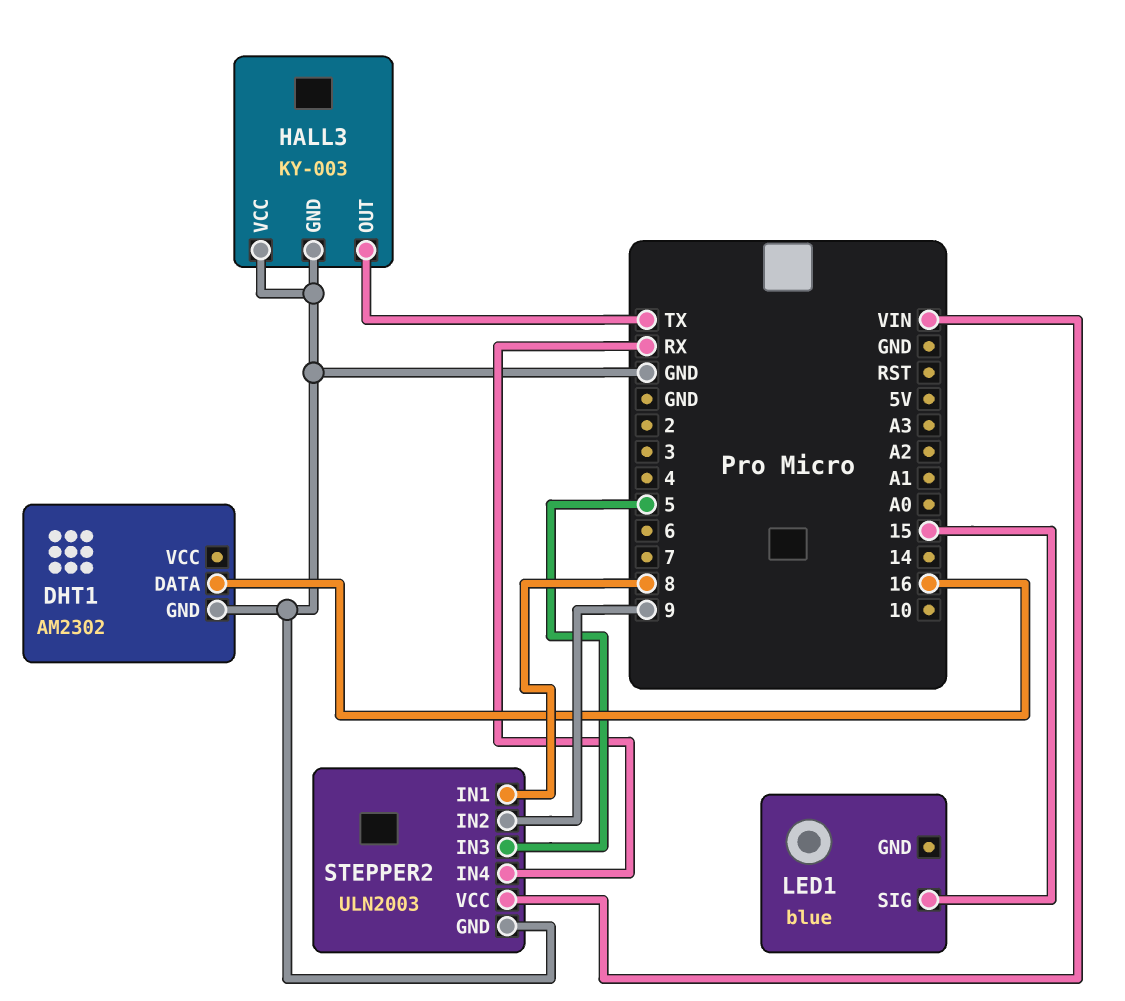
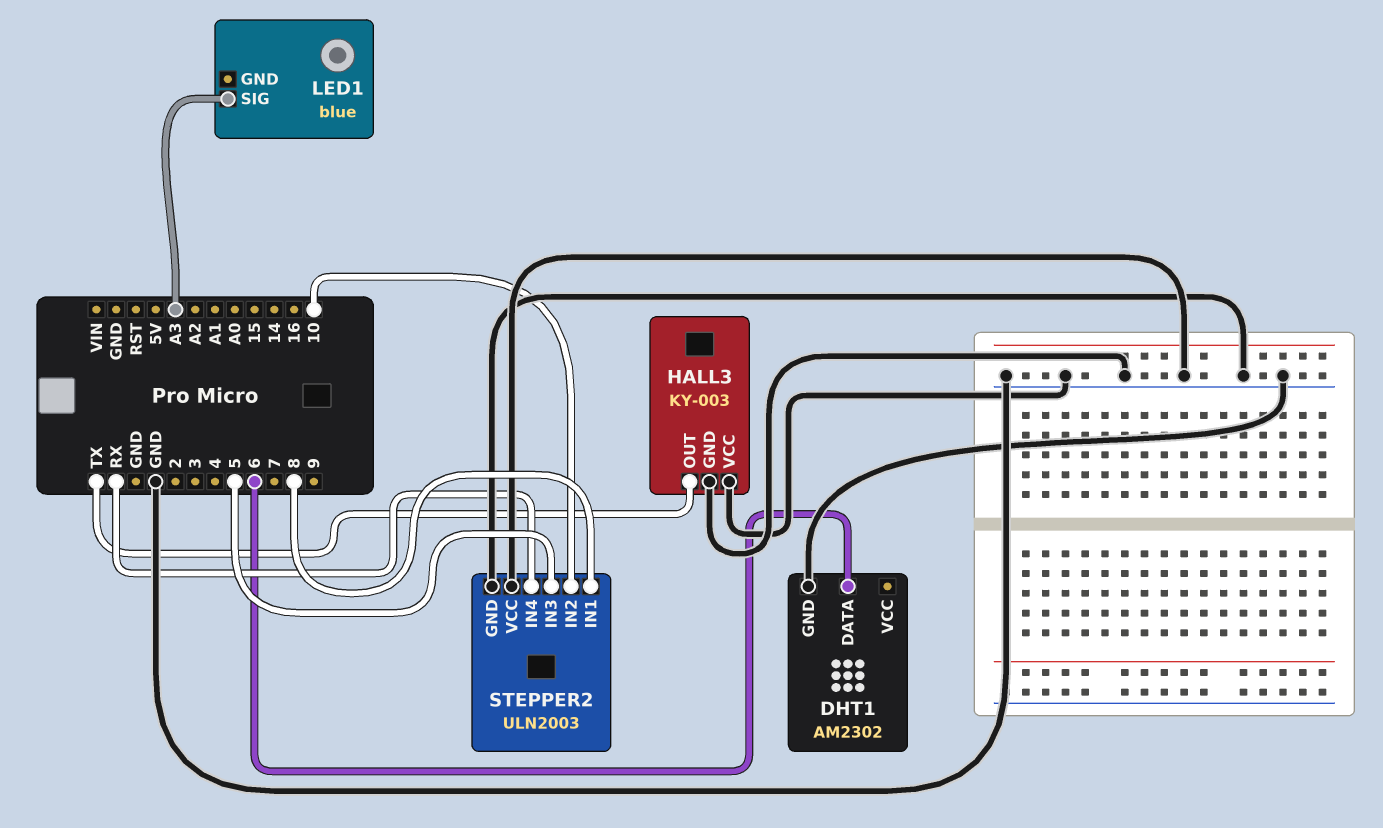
DHT1 pin DATA: 16 -> 6
LED1 pin SIG: 15 -> A3
STEPPER2 pin IN2: 9 -> 10
STEPPER2 pin VCC: VIN -> GND

